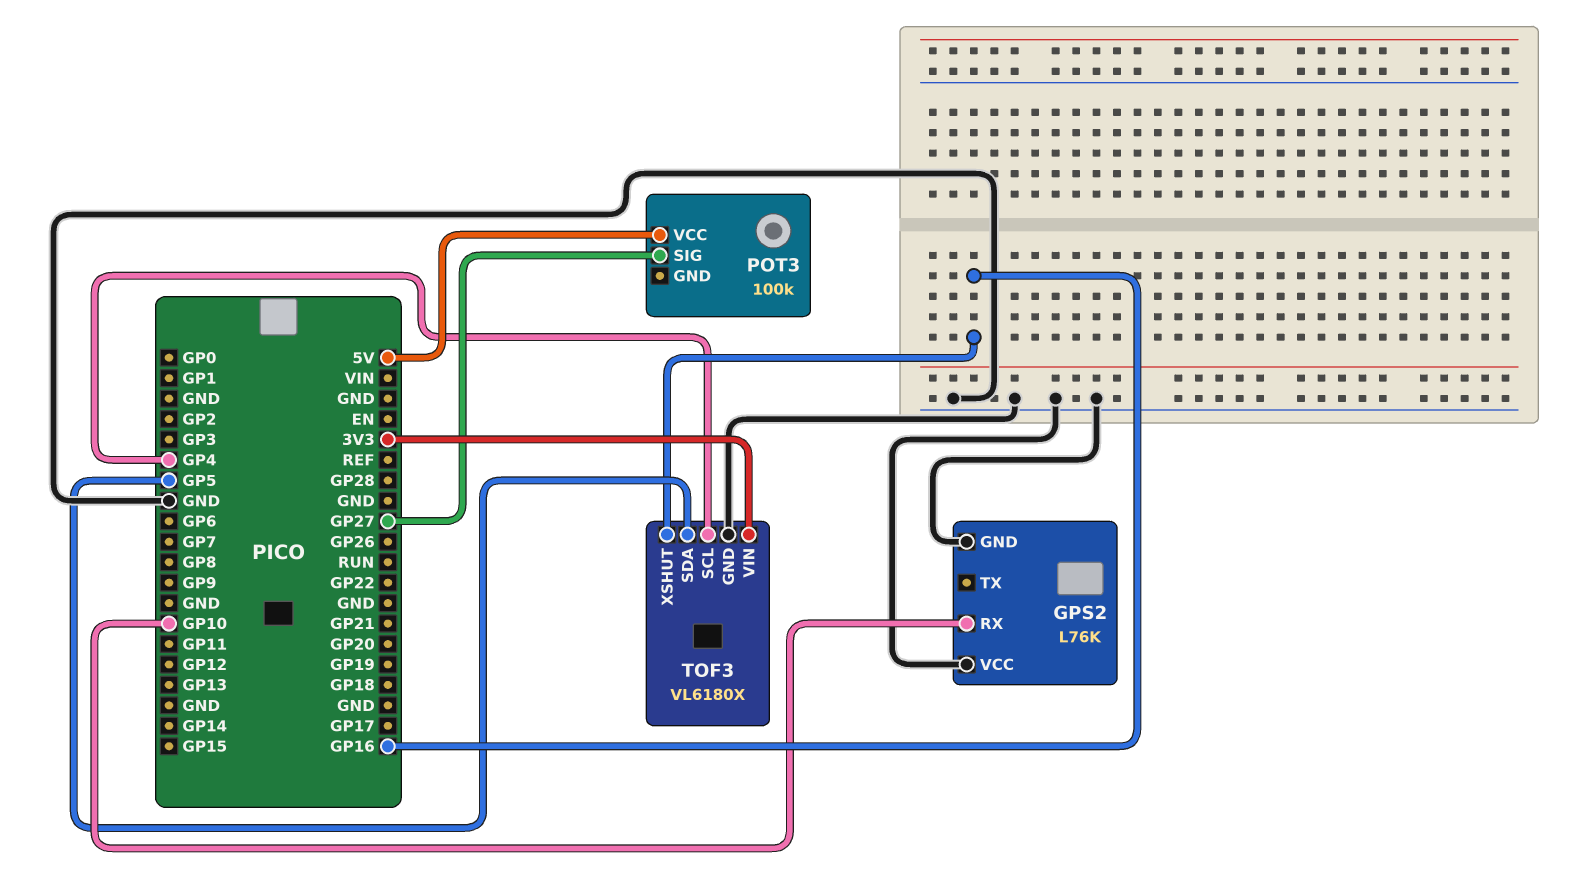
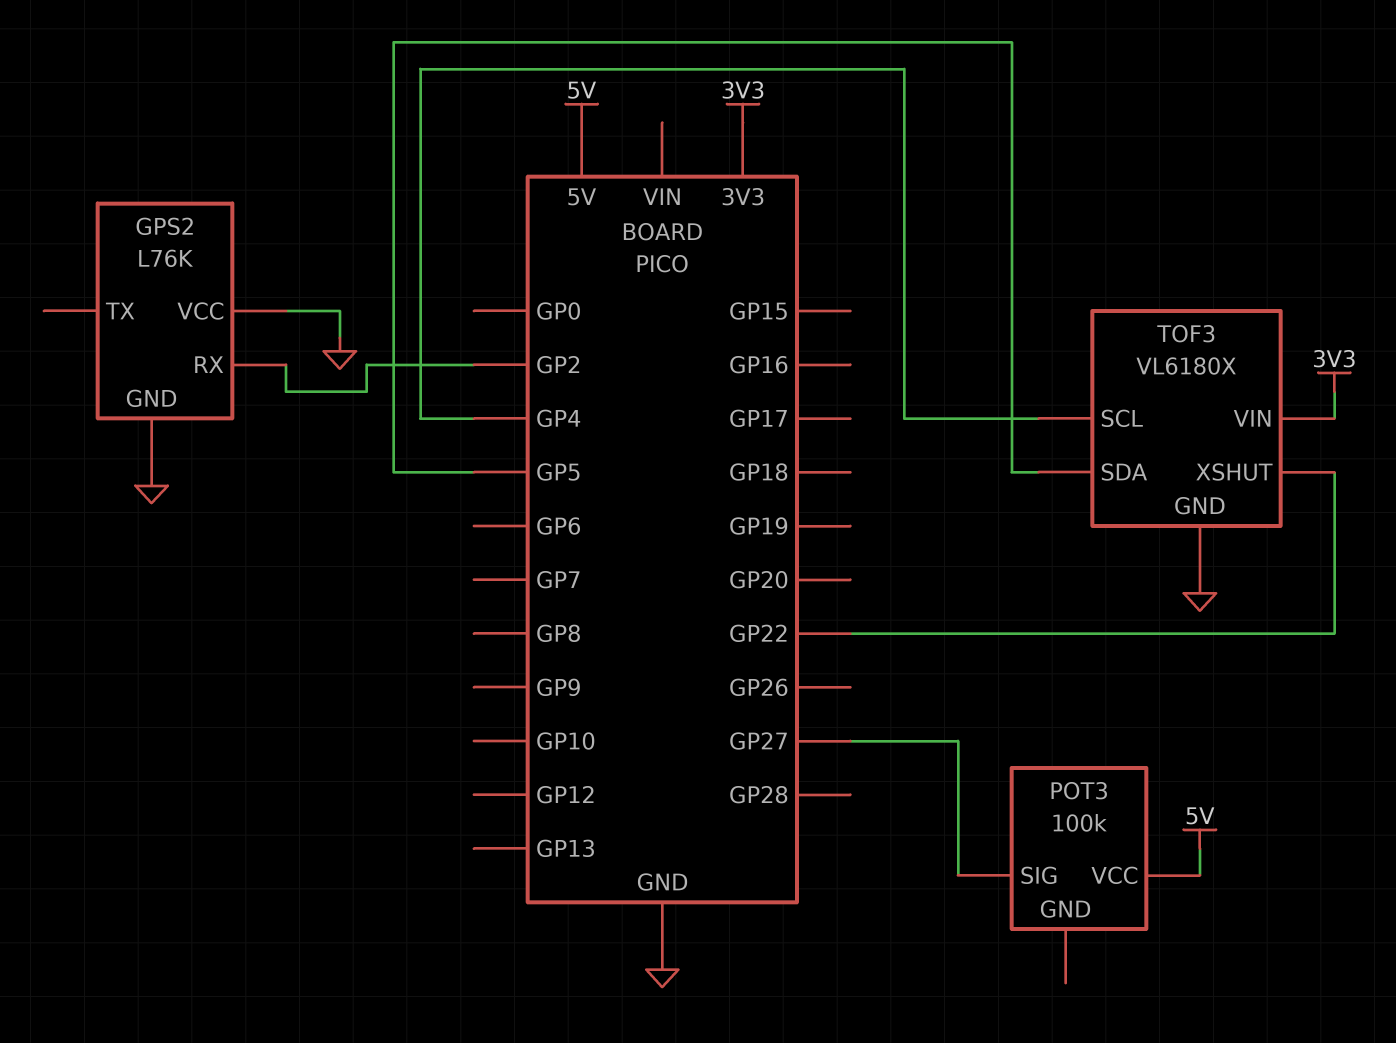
GPS2 pin RX: GP10 -> GP2
TOF3 pin XSHUT: GP16 -> GP22

